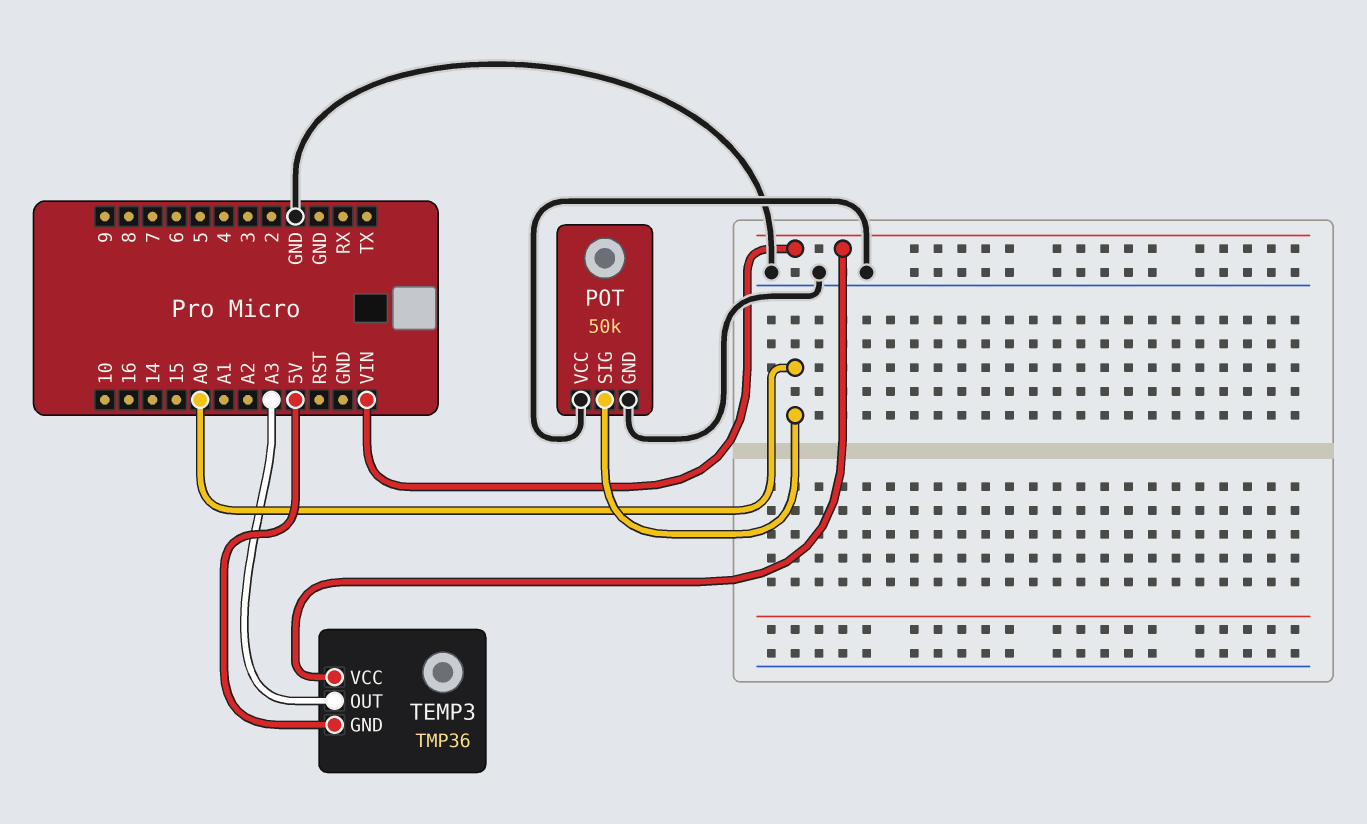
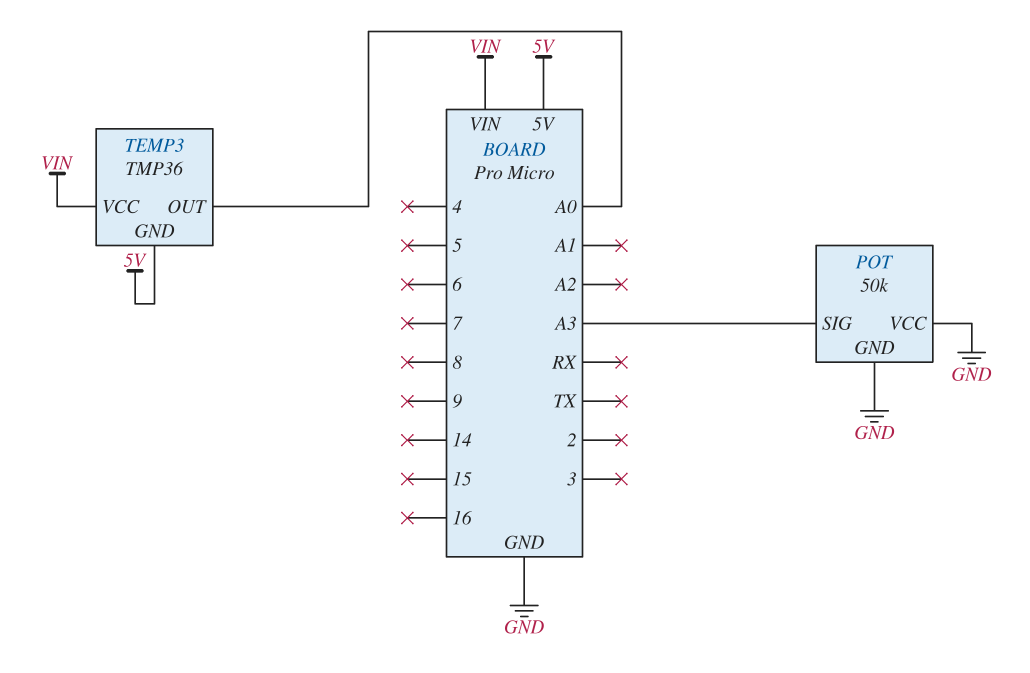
POT pin SIG: A0 -> A3
TEMP3 pin OUT: A3 -> A0

